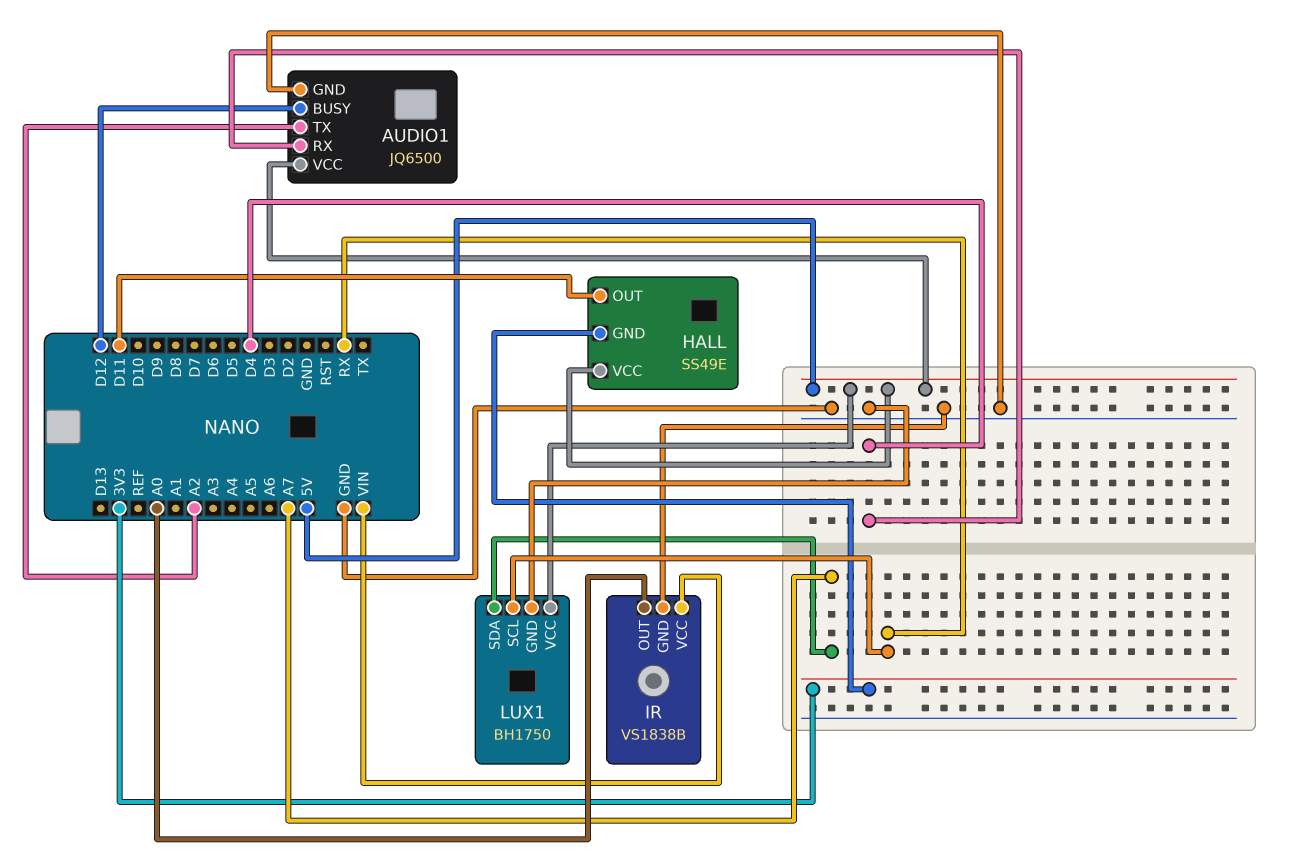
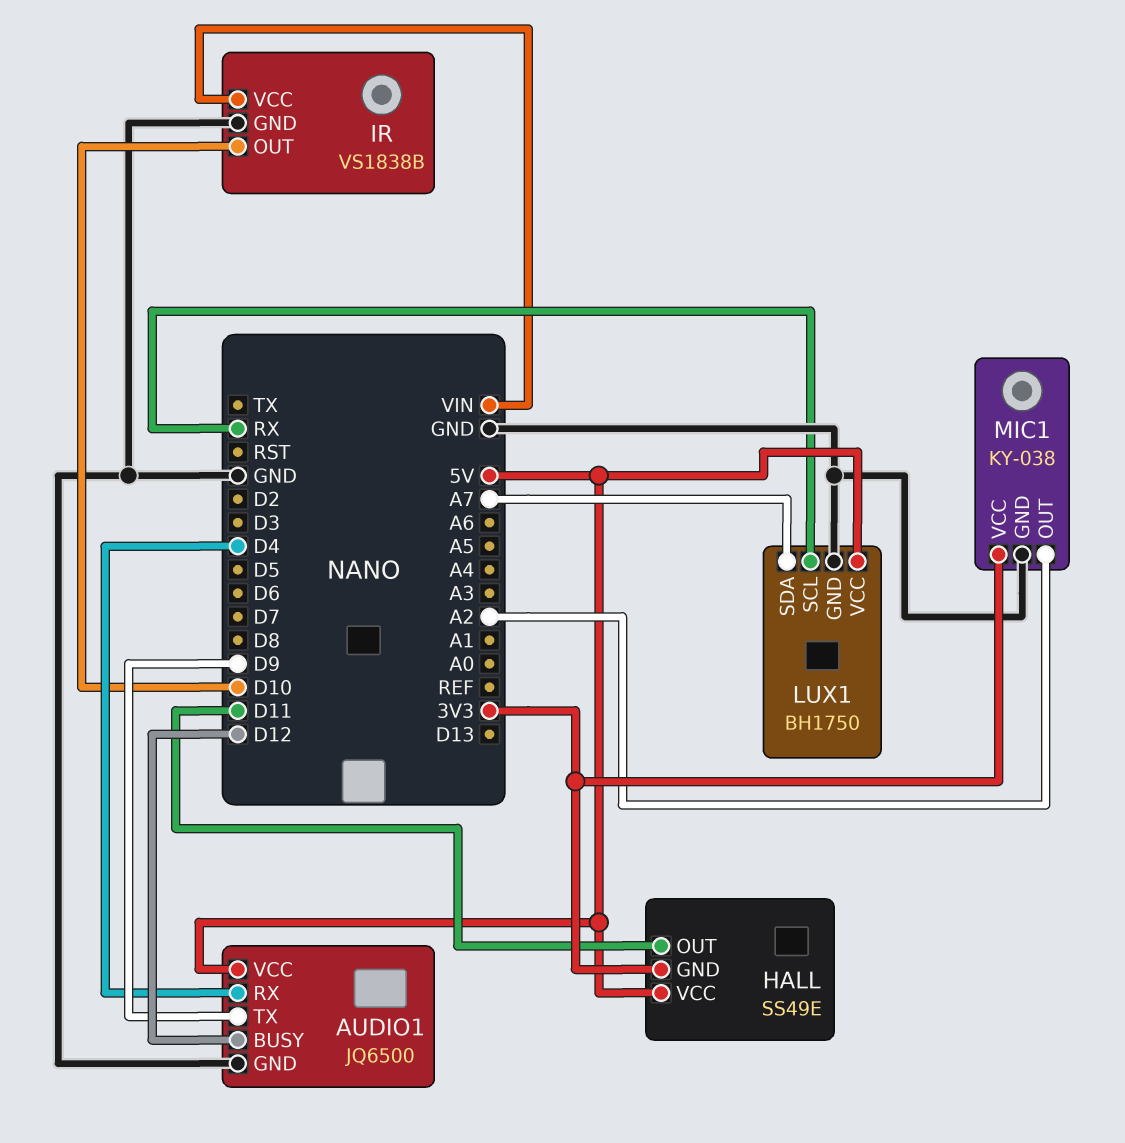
AUDIO1 pin TX: A2 -> D9
IR pin OUT: A0 -> D10
MIC1: none -> KY-038
MIC1 pin GND: none -> GND
MIC1 pin OUT: none -> A2
MIC1 pin VCC: none -> 3V3

